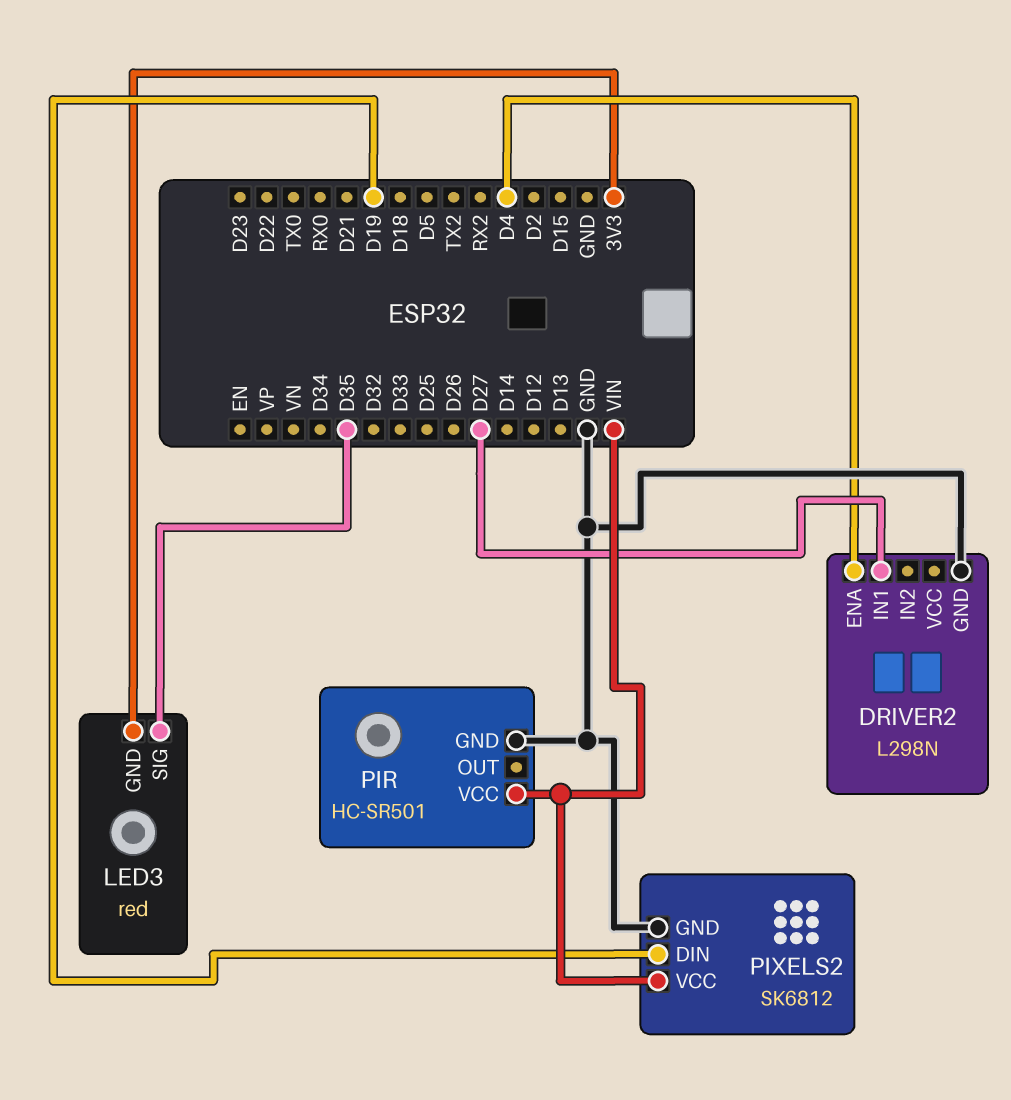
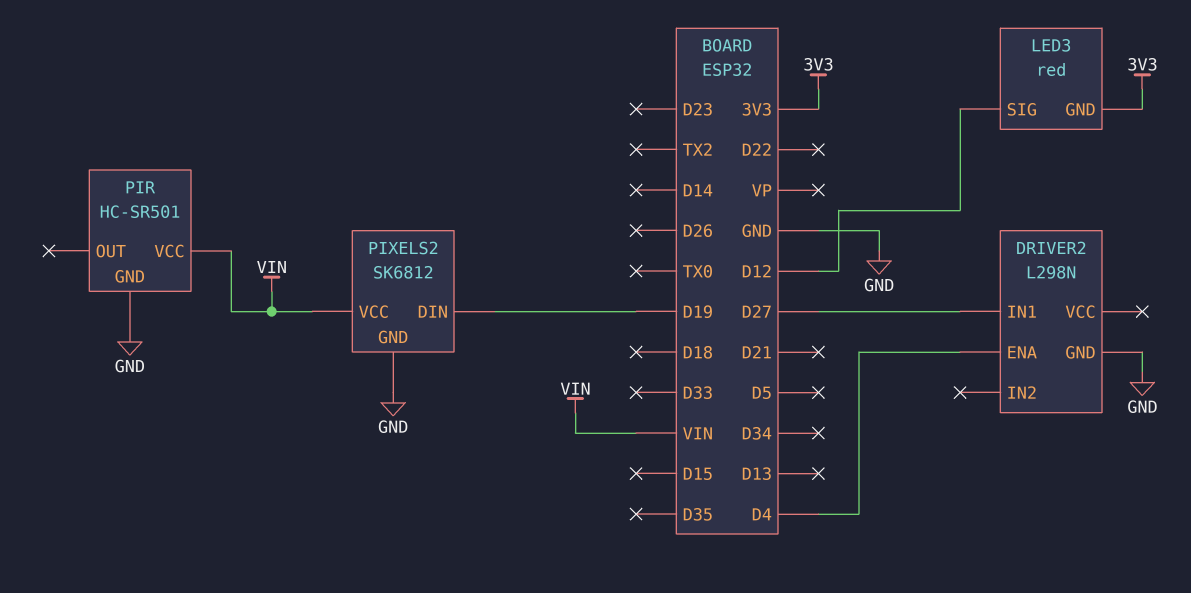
LED3 pin SIG: D35 -> D12

